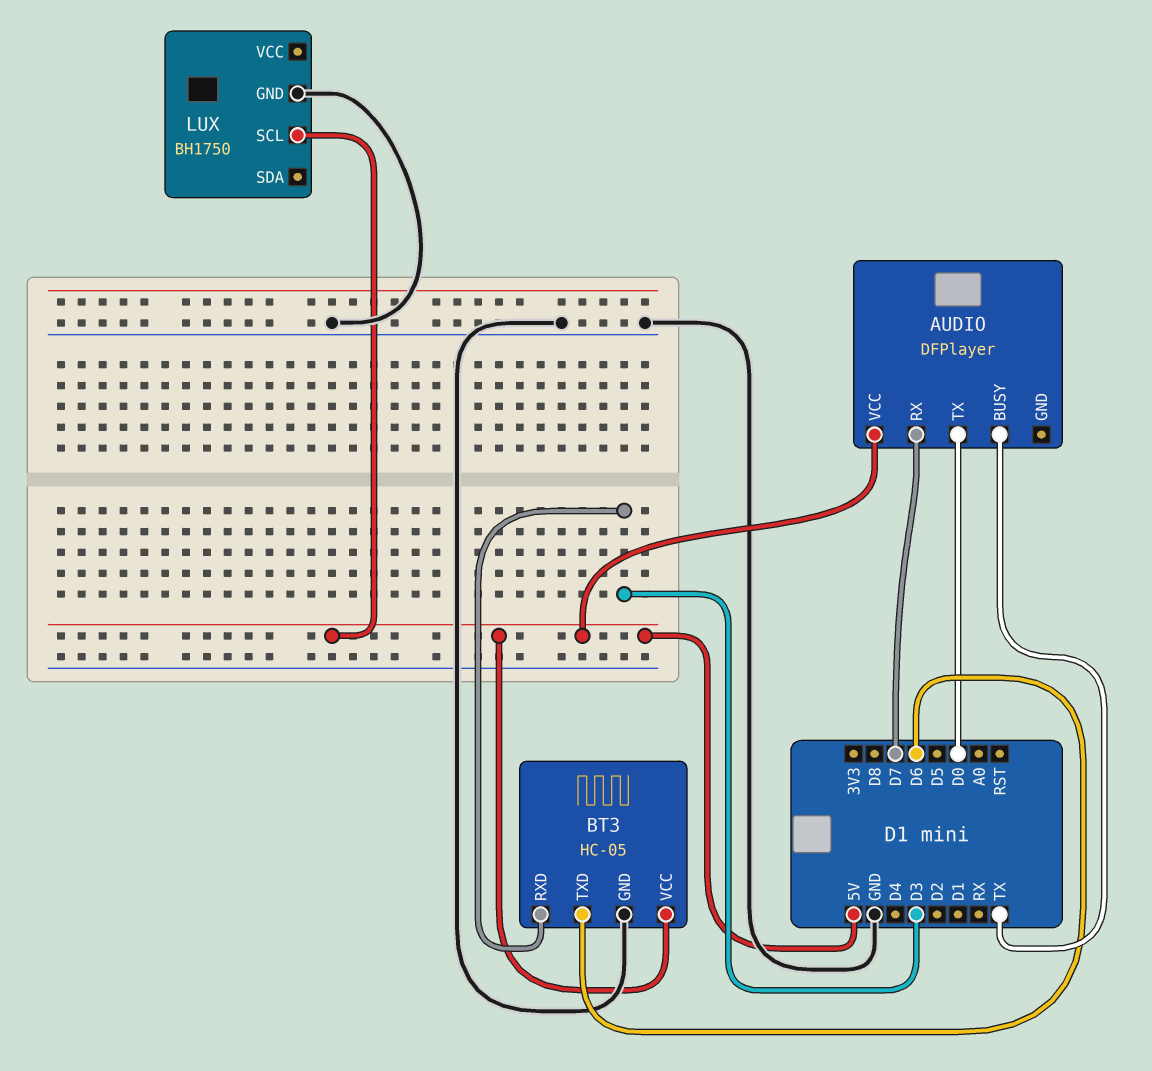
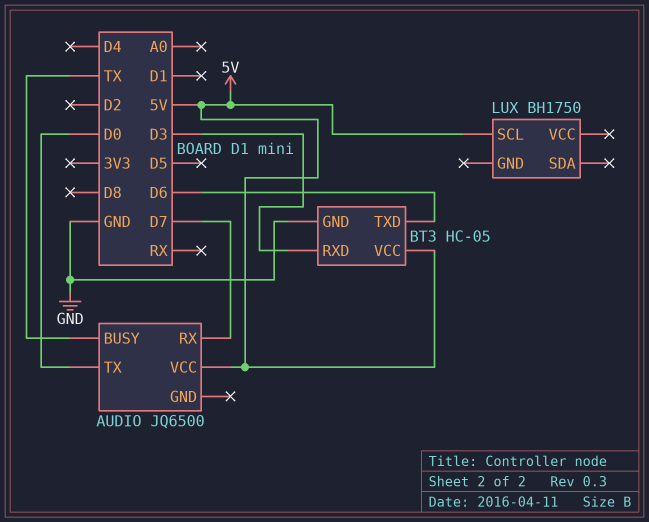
AUDIO: DFPlayer -> JQ6500
LUX pin GND: GND -> none

